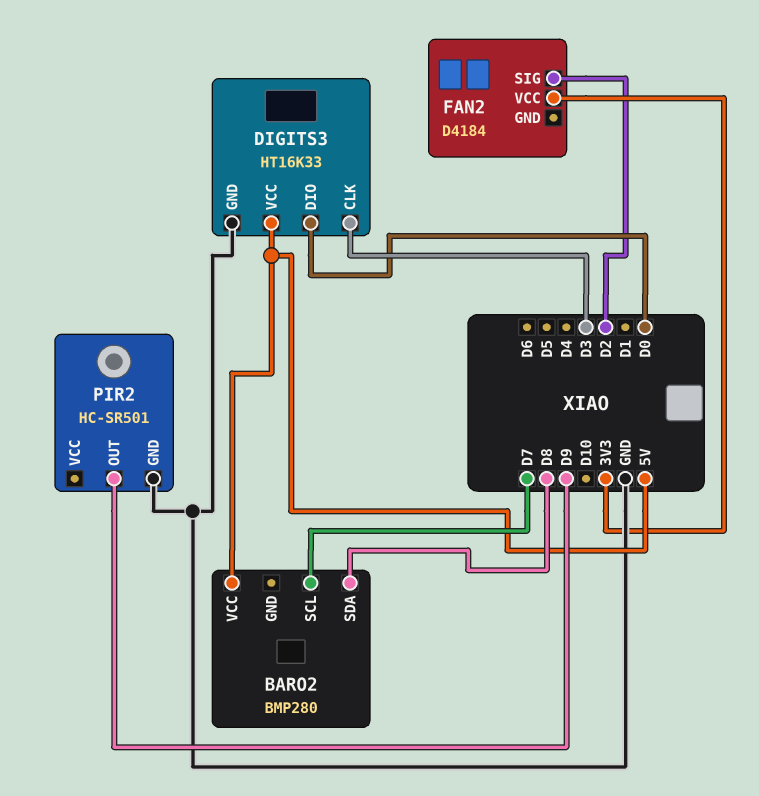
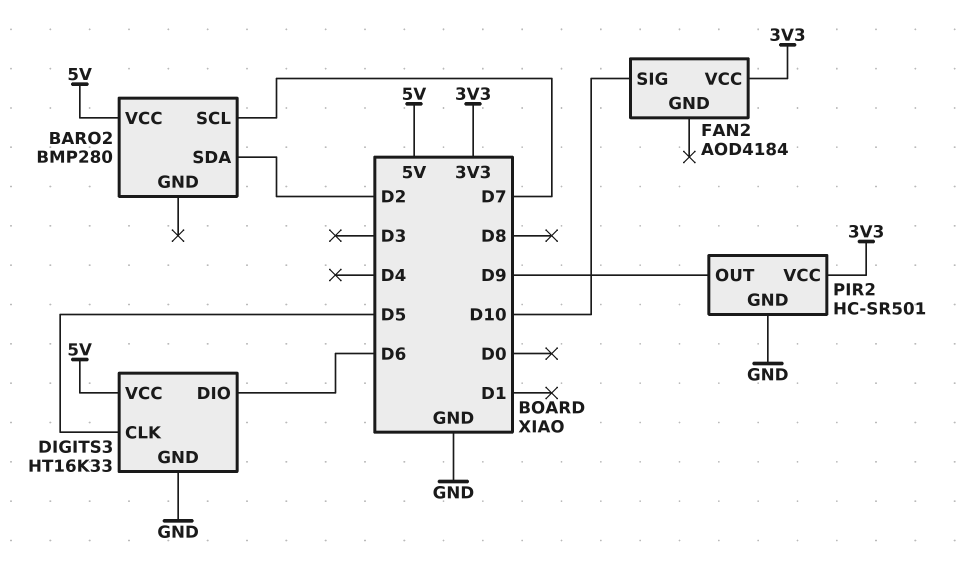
BARO2 pin SDA: D8 -> D2
DIGITS3 pin CLK: D3 -> D5
DIGITS3 pin DIO: D0 -> D6
FAN2: D4184 -> AOD4184
FAN2 pin SIG: D2 -> D10
PIR2 pin VCC: none -> 3V3

